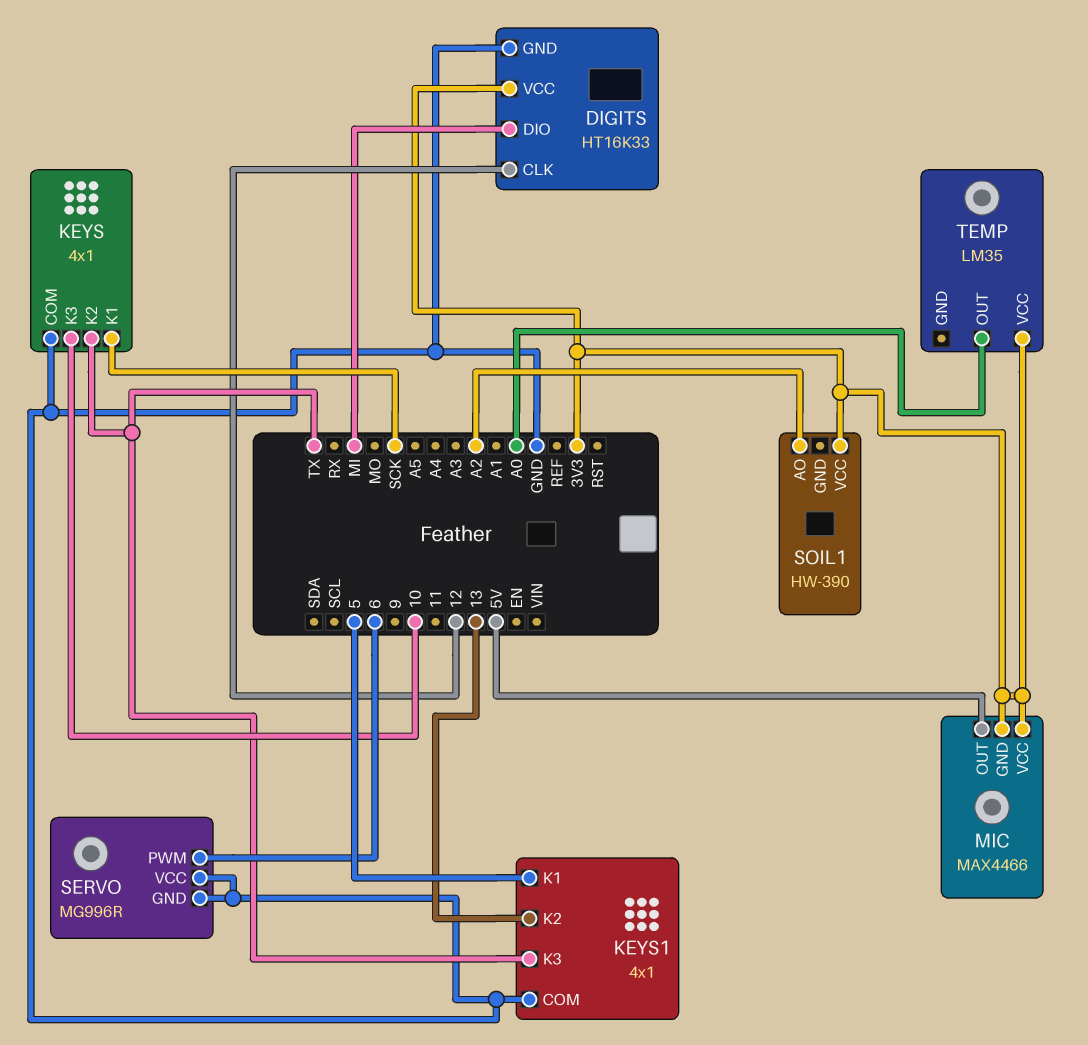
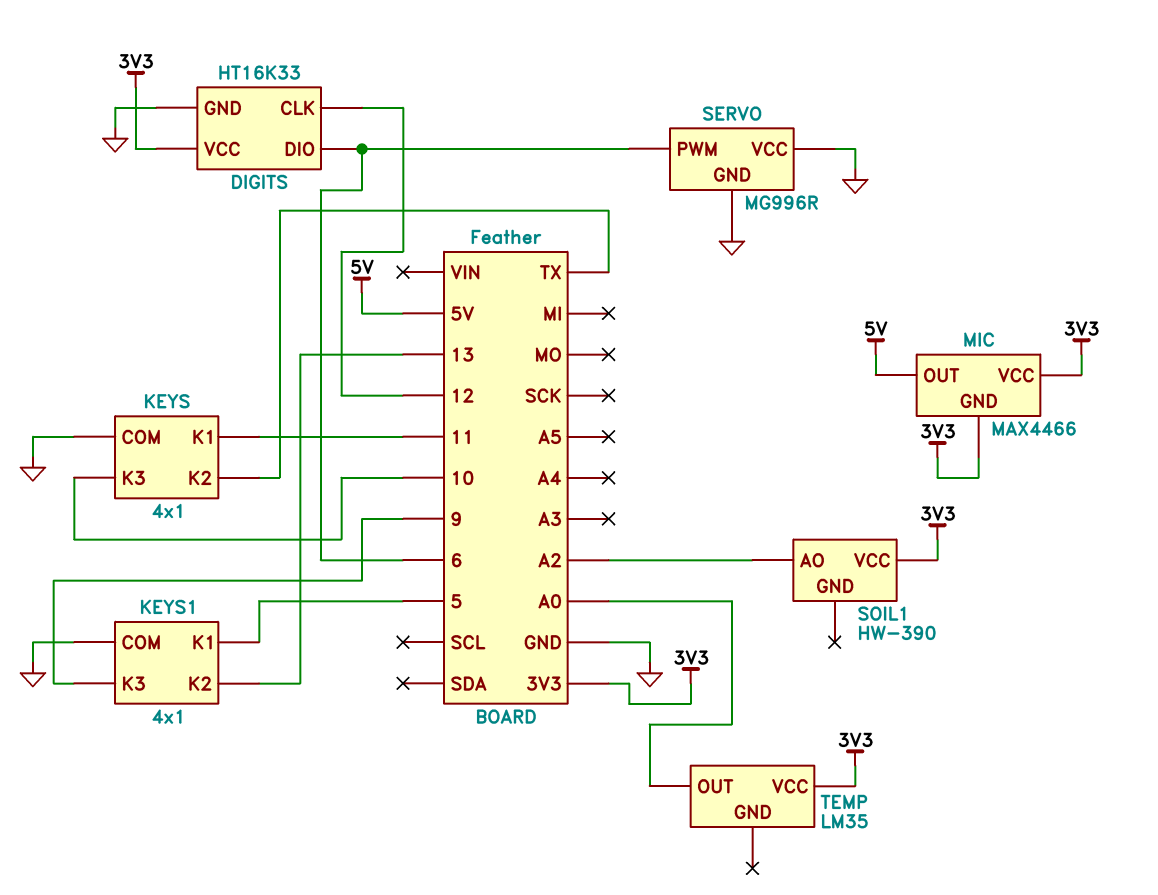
DIGITS pin DIO: MI -> 6
KEYS pin K1: SCK -> 11
KEYS1 pin K3: TX -> 9

